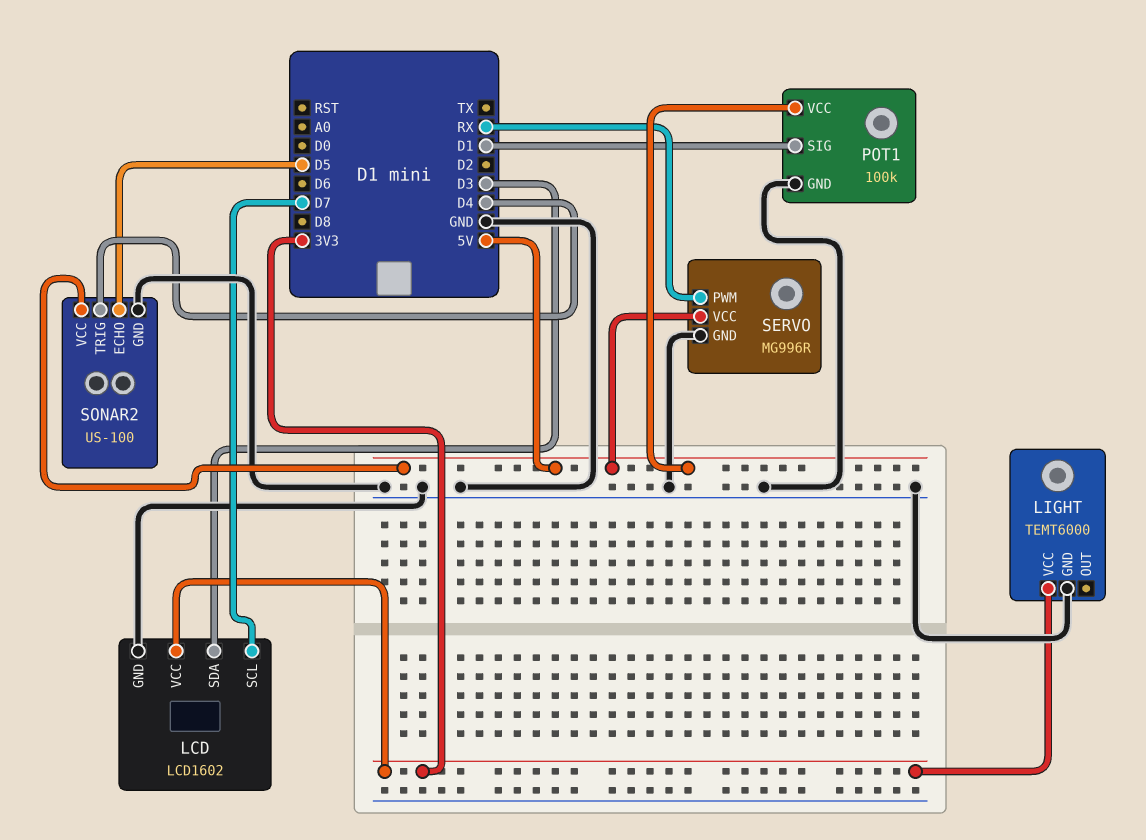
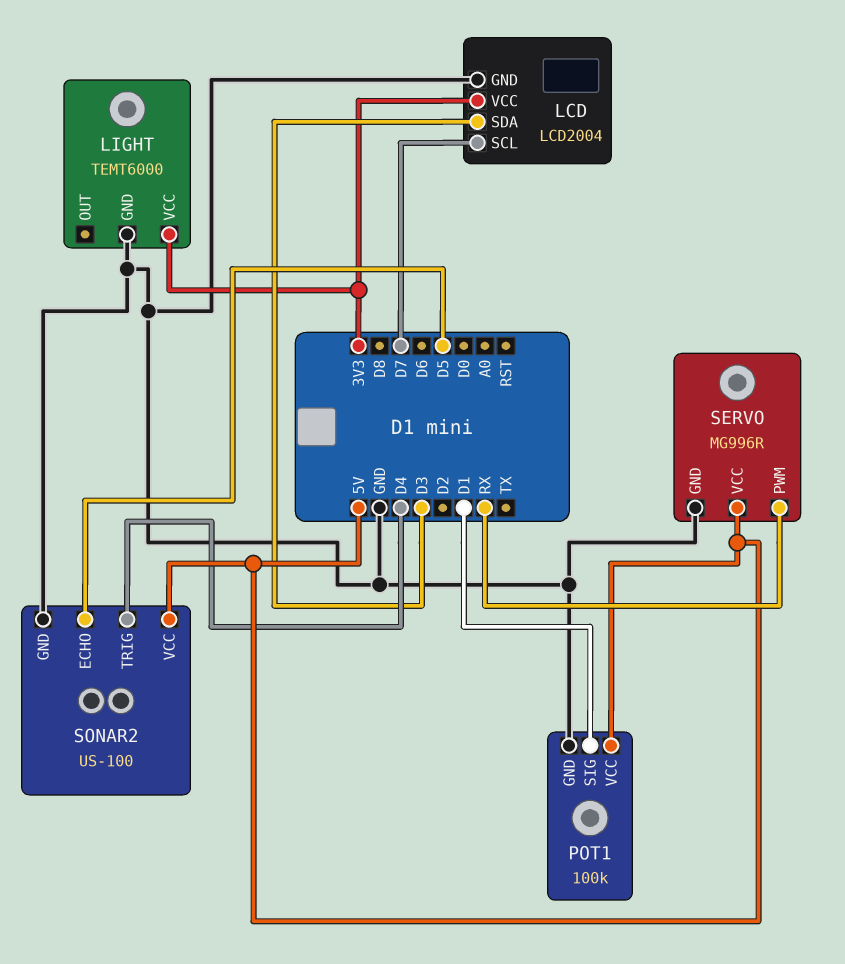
LCD: LCD1602 -> LCD2004

